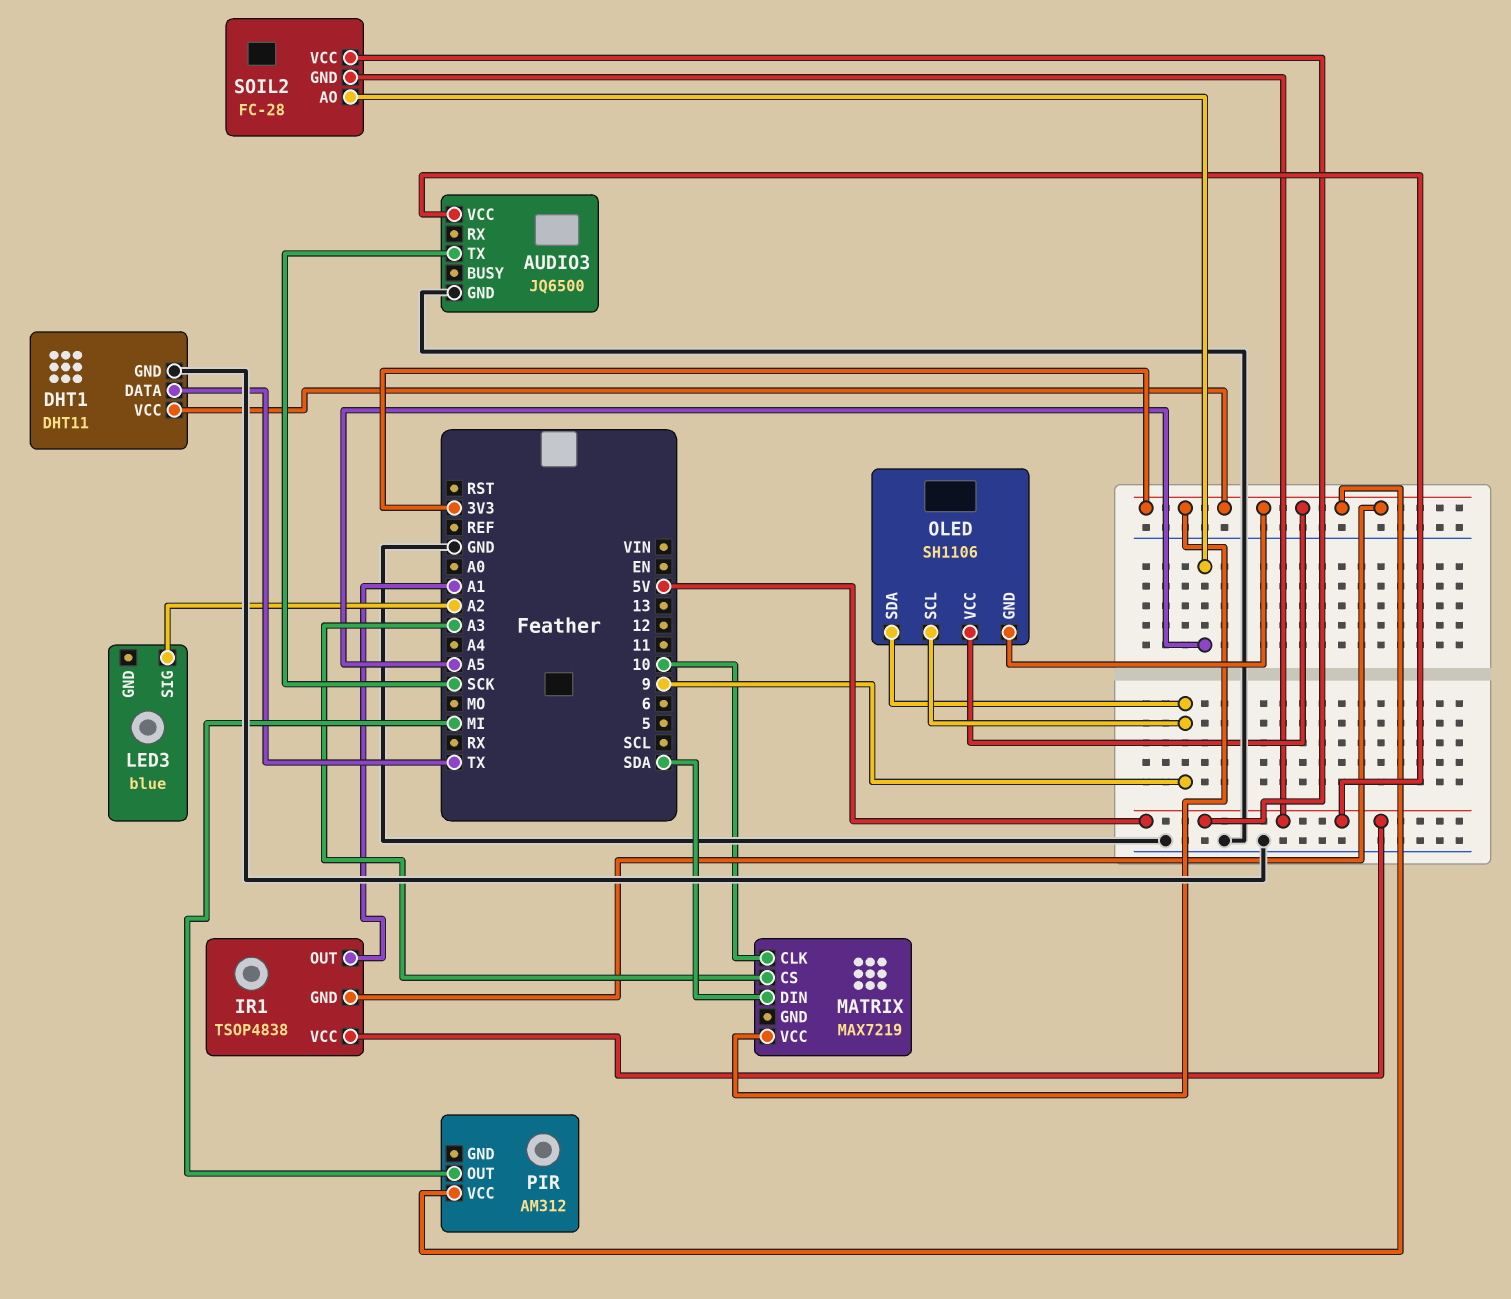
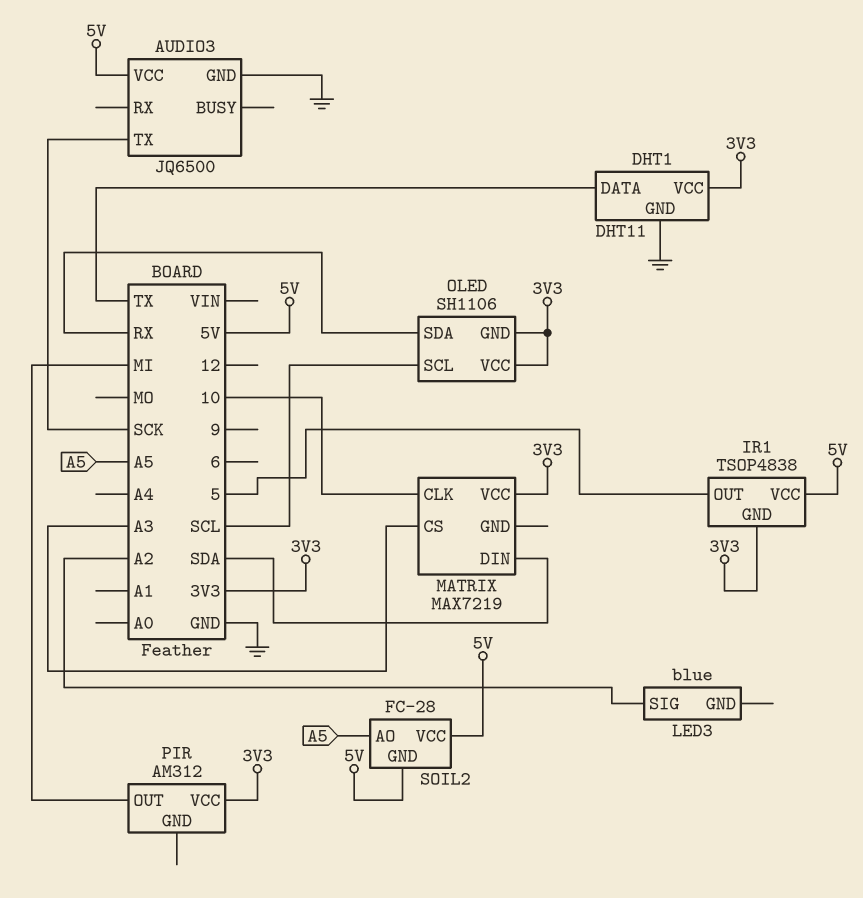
IR1 pin OUT: A1 -> 5
OLED pin SCL: 9 -> SCL
OLED pin SDA: 9 -> RX

